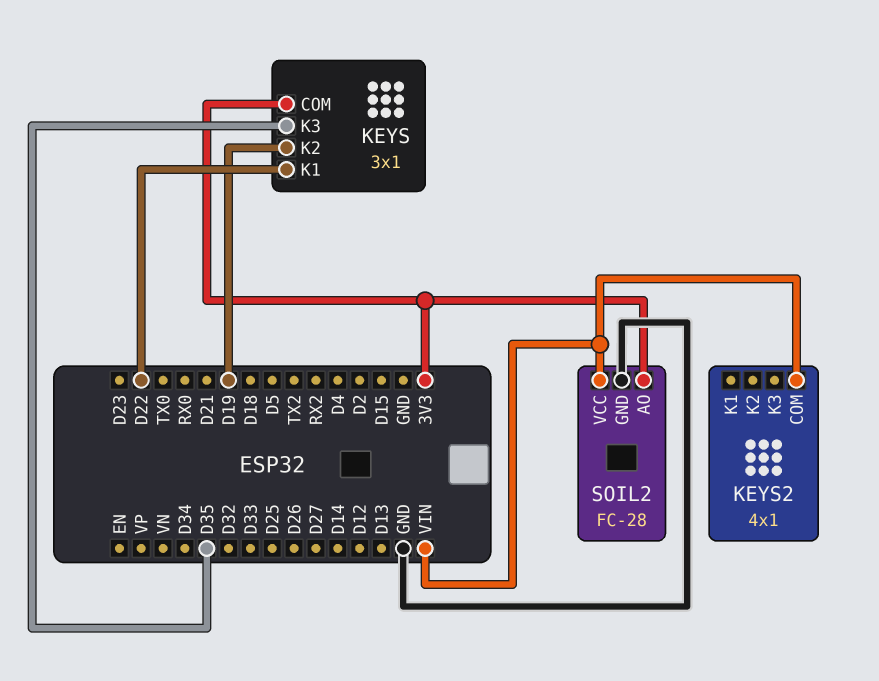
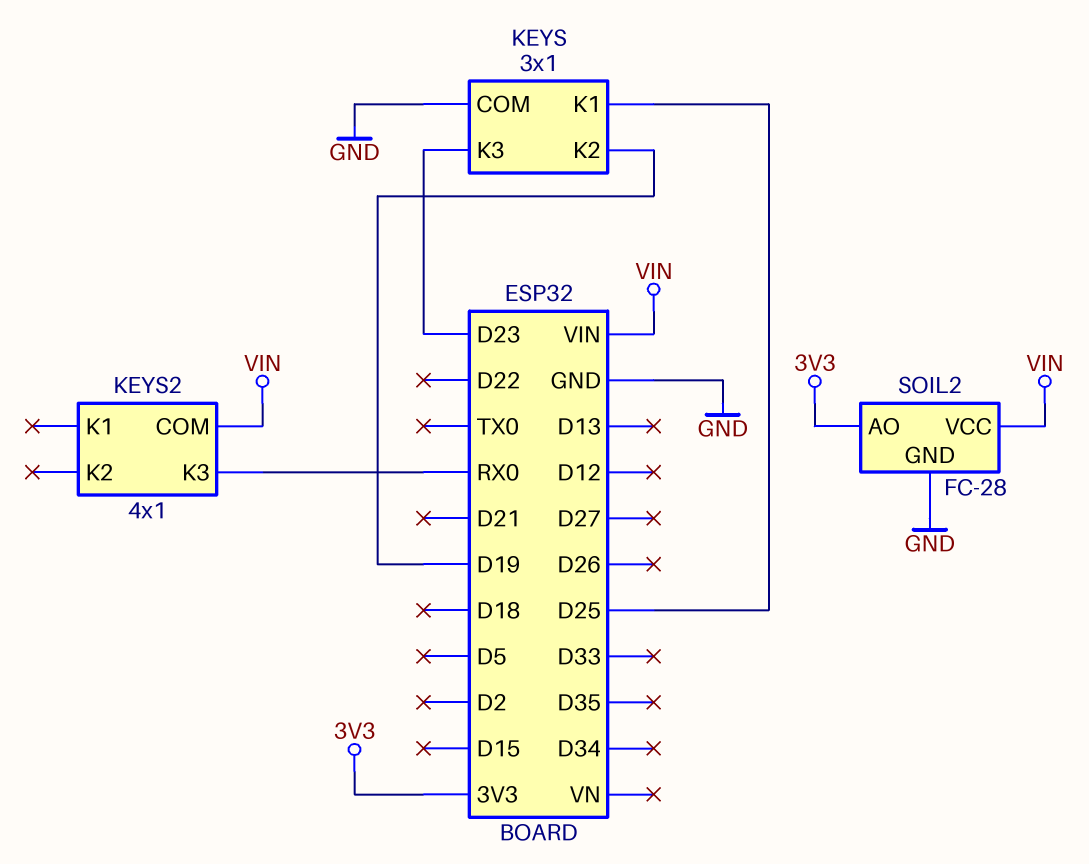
KEYS pin COM: 3V3 -> GND
KEYS pin K1: D22 -> D25
KEYS pin K3: D35 -> D23
KEYS2 pin K3: none -> RX0

